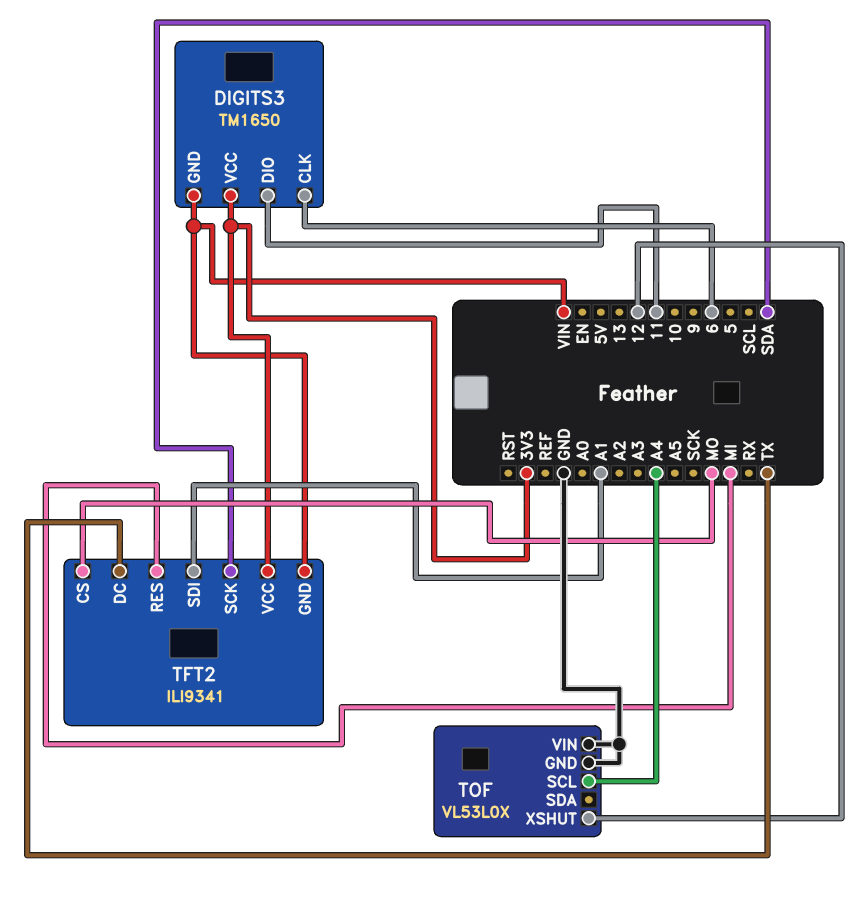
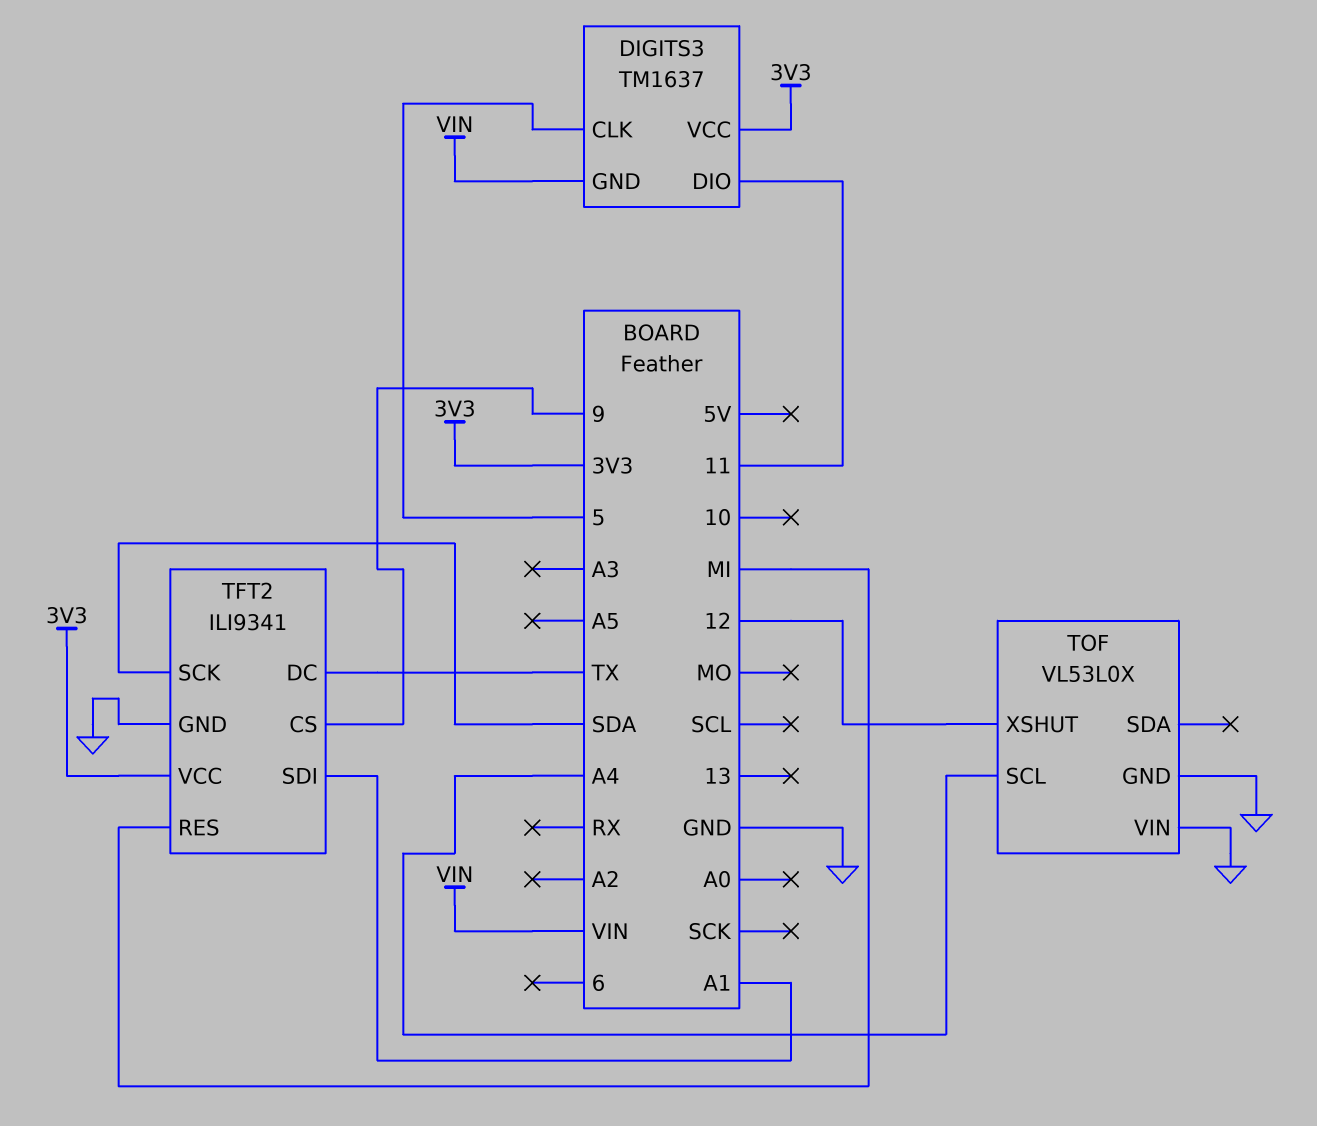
DIGITS3: TM1650 -> TM1637
DIGITS3 pin CLK: 6 -> 5
TFT2 pin CS: MO -> 9
TFT2 pin GND: VIN -> GND

